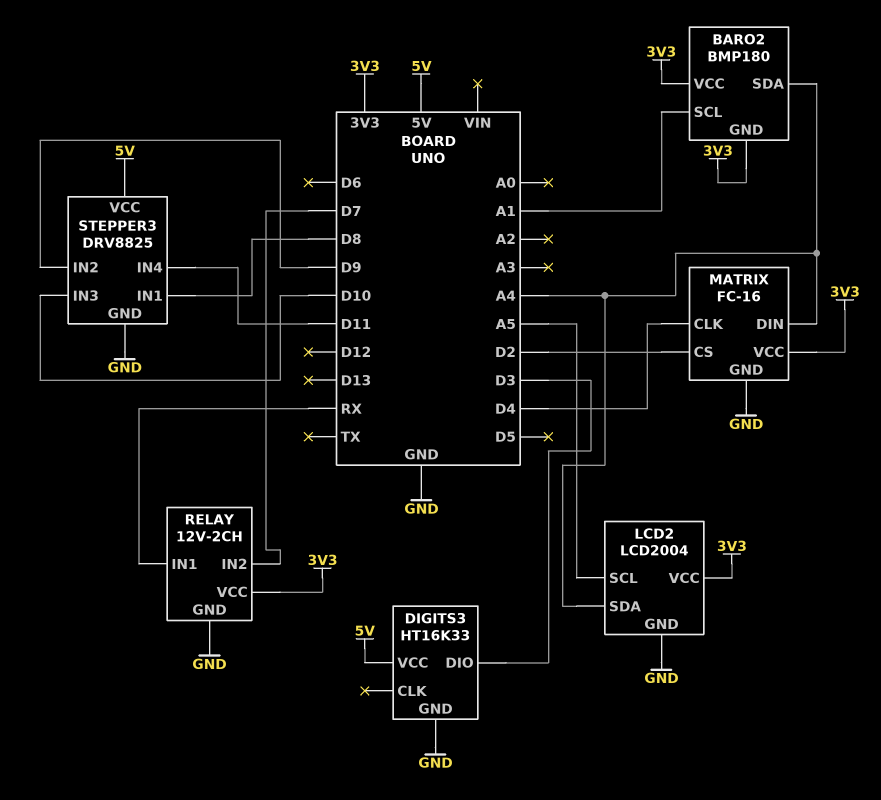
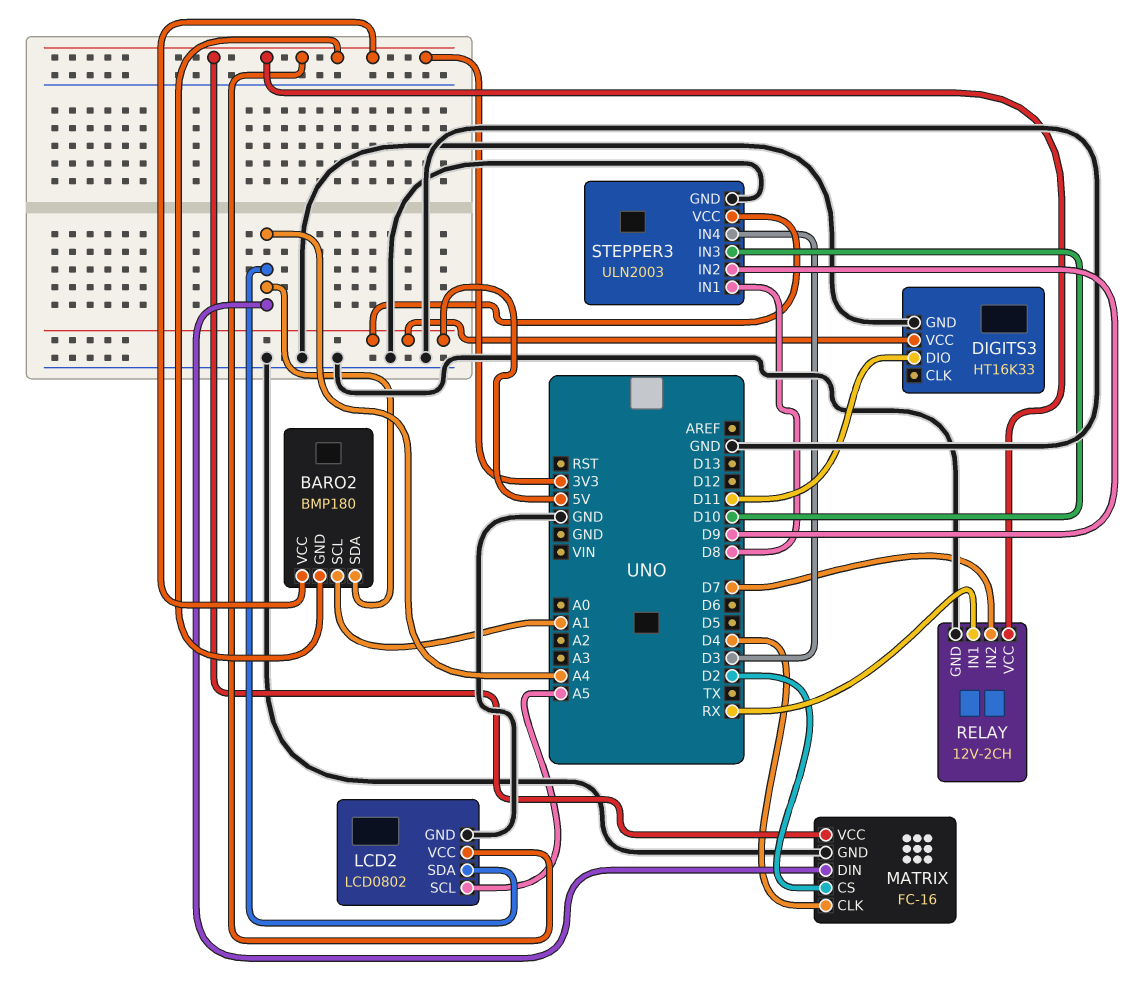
DIGITS3 pin DIO: D3 -> D11
LCD2: LCD2004 -> LCD0802
STEPPER3: DRV8825 -> ULN2003
STEPPER3 pin IN4: D11 -> D3

